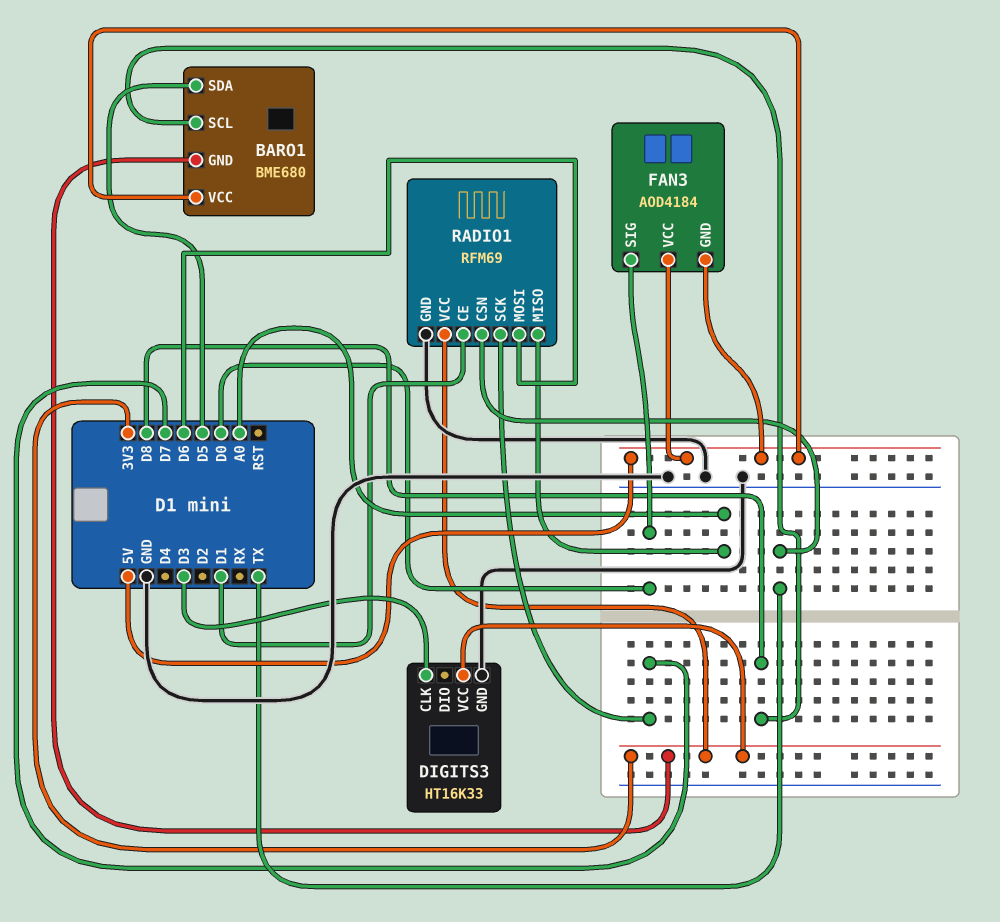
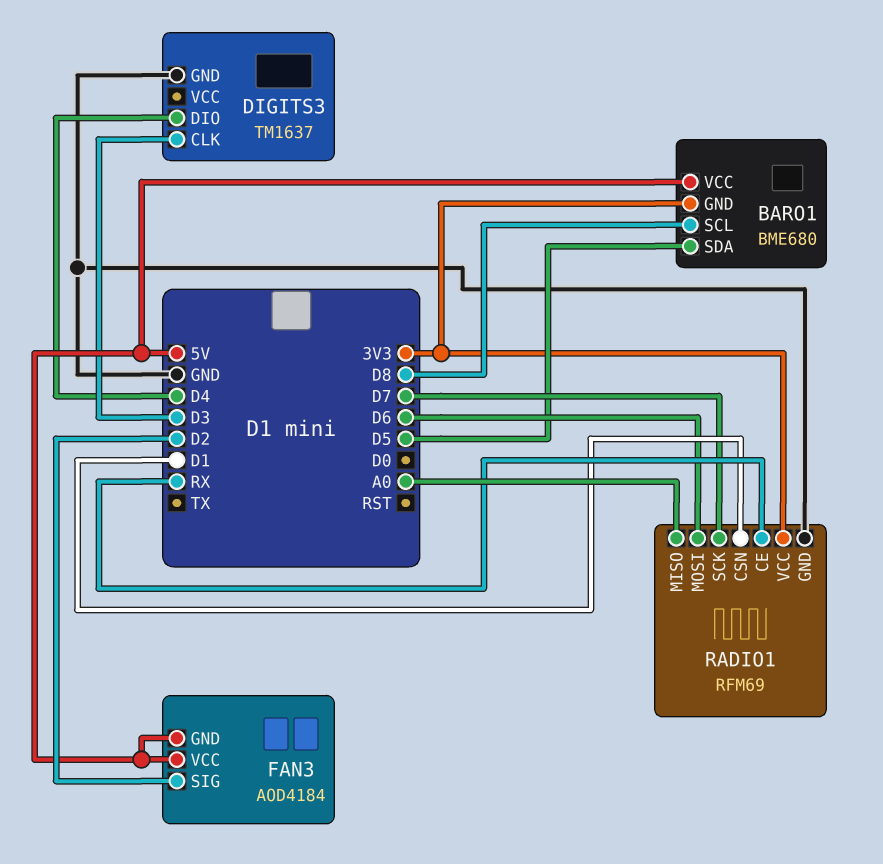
DIGITS3: HT16K33 -> TM1637
DIGITS3 pin DIO: none -> D4
DIGITS3 pin VCC: 3V3 -> none
FAN3 pin SIG: D0 -> D2
RADIO1 pin CE: D1 -> RX
RADIO1 pin CSN: TX -> D1

